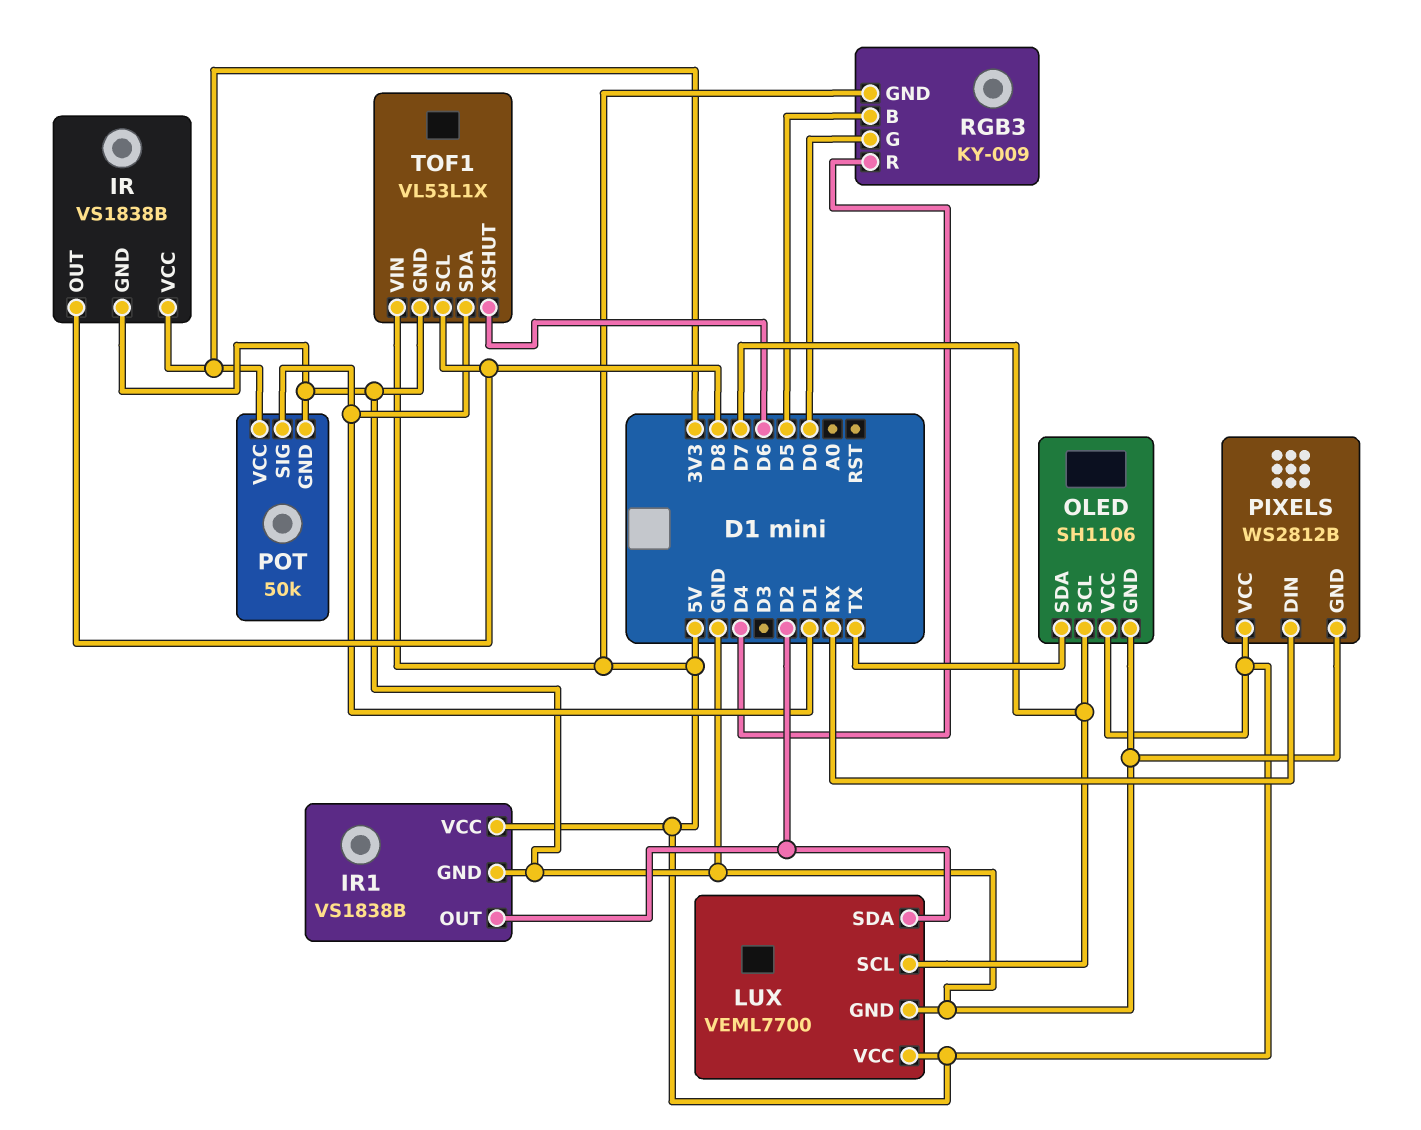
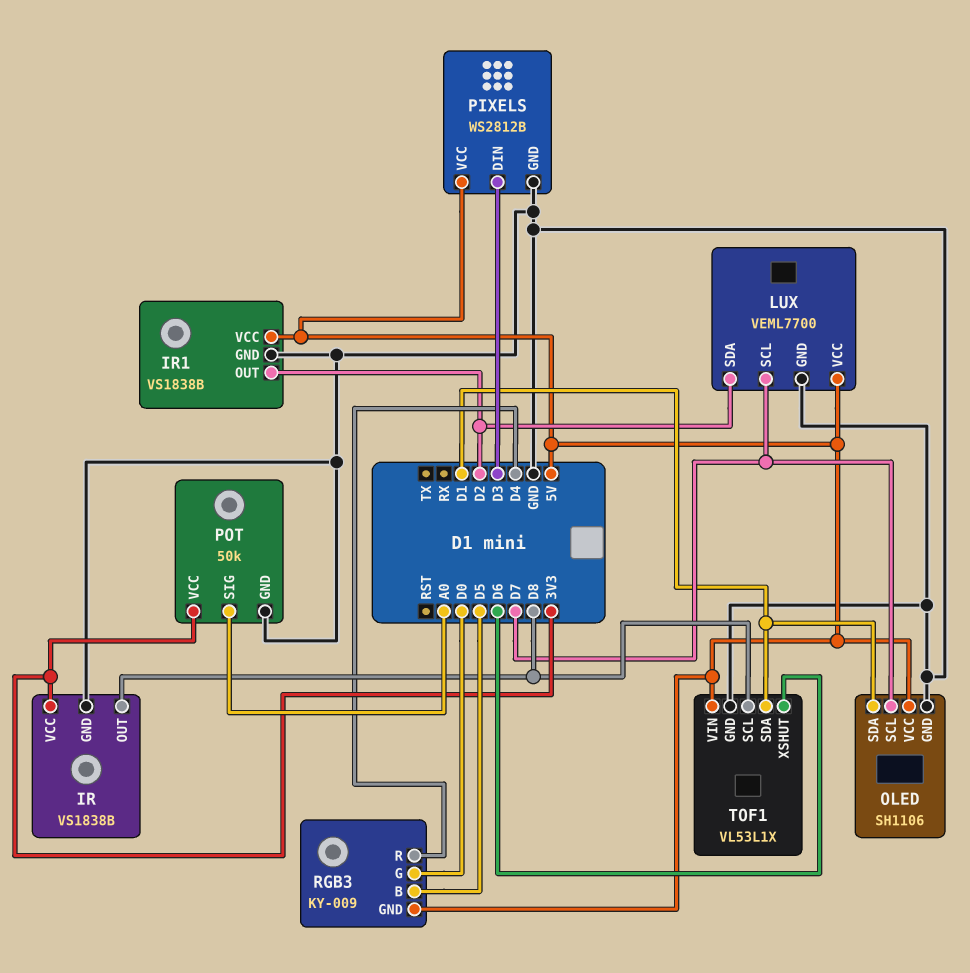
OLED pin SDA: TX -> D1
PIXELS pin DIN: RX -> D3
POT pin SIG: D1 -> A0

